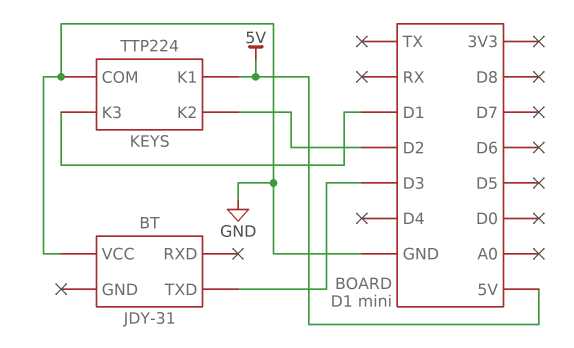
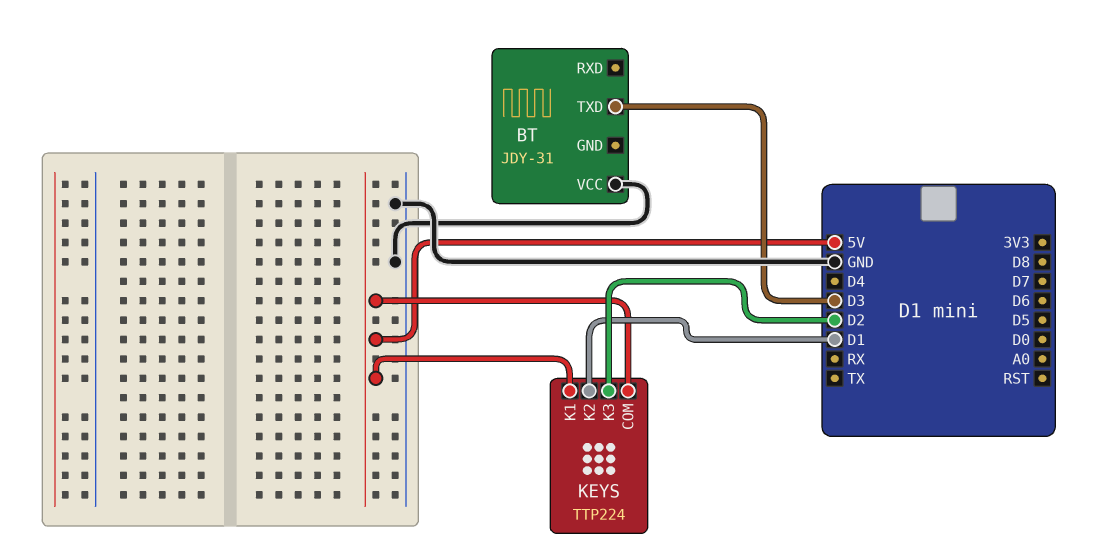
KEYS pin COM: GND -> 5V
KEYS pin K2: D2 -> D1
KEYS pin K3: D1 -> D2

